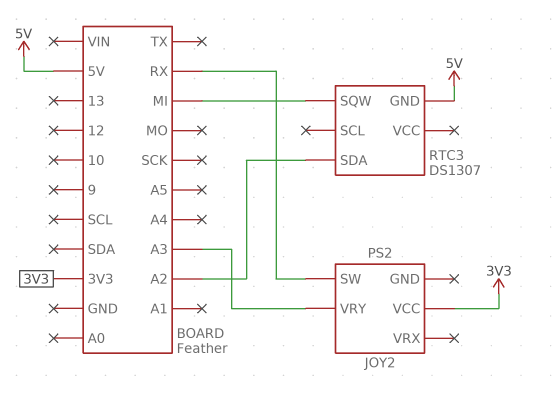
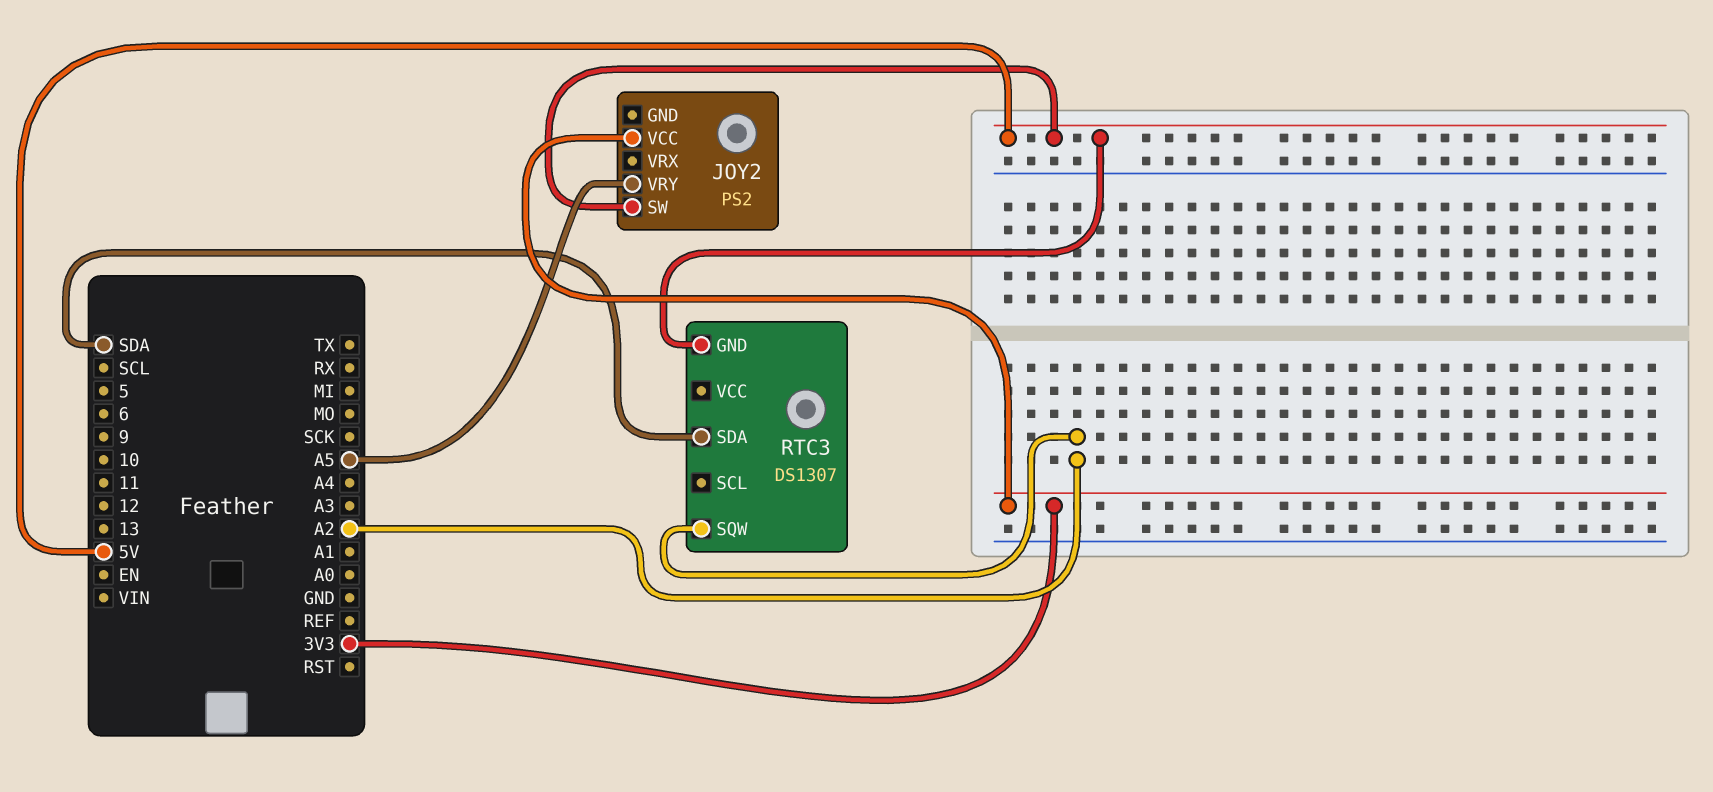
JOY2 pin SW: RX -> 5V
JOY2 pin VRY: A3 -> A5
RTC3 pin SDA: A2 -> SDA
RTC3 pin SQW: MI -> A2

